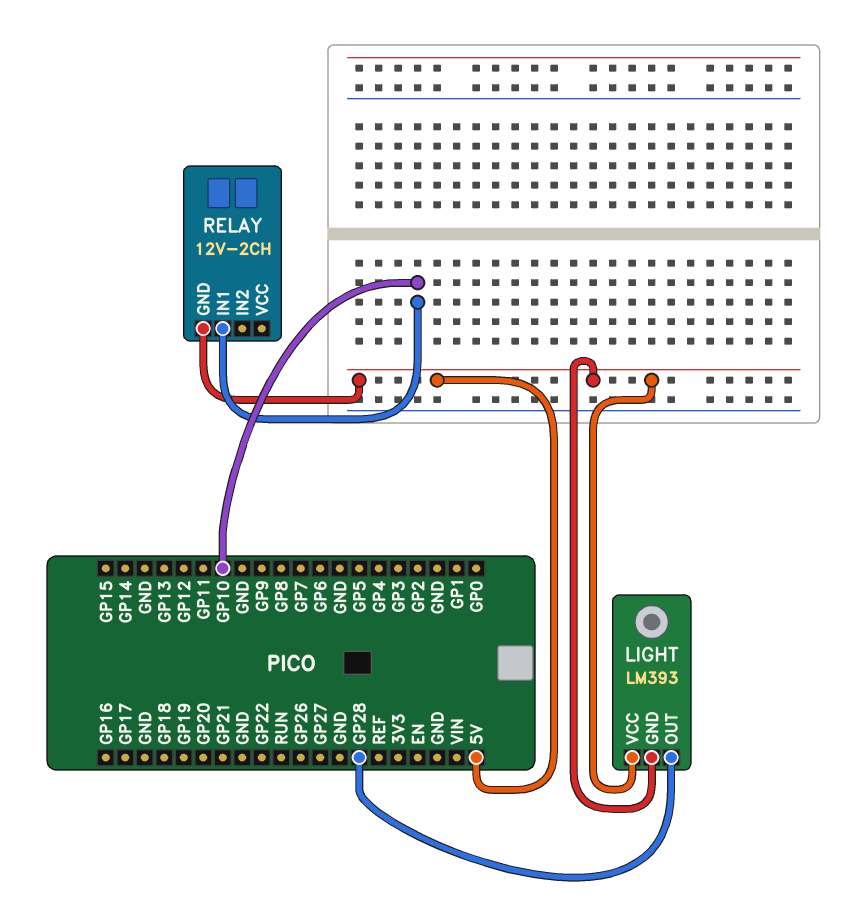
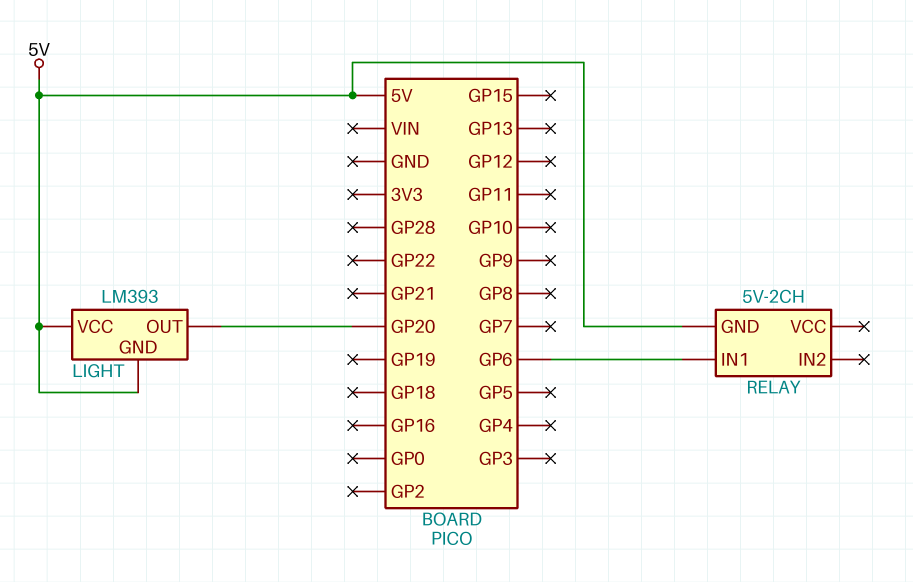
LIGHT pin OUT: GP28 -> GP20
RELAY: 12V-2CH -> 5V-2CH
RELAY pin IN1: GP10 -> GP6

